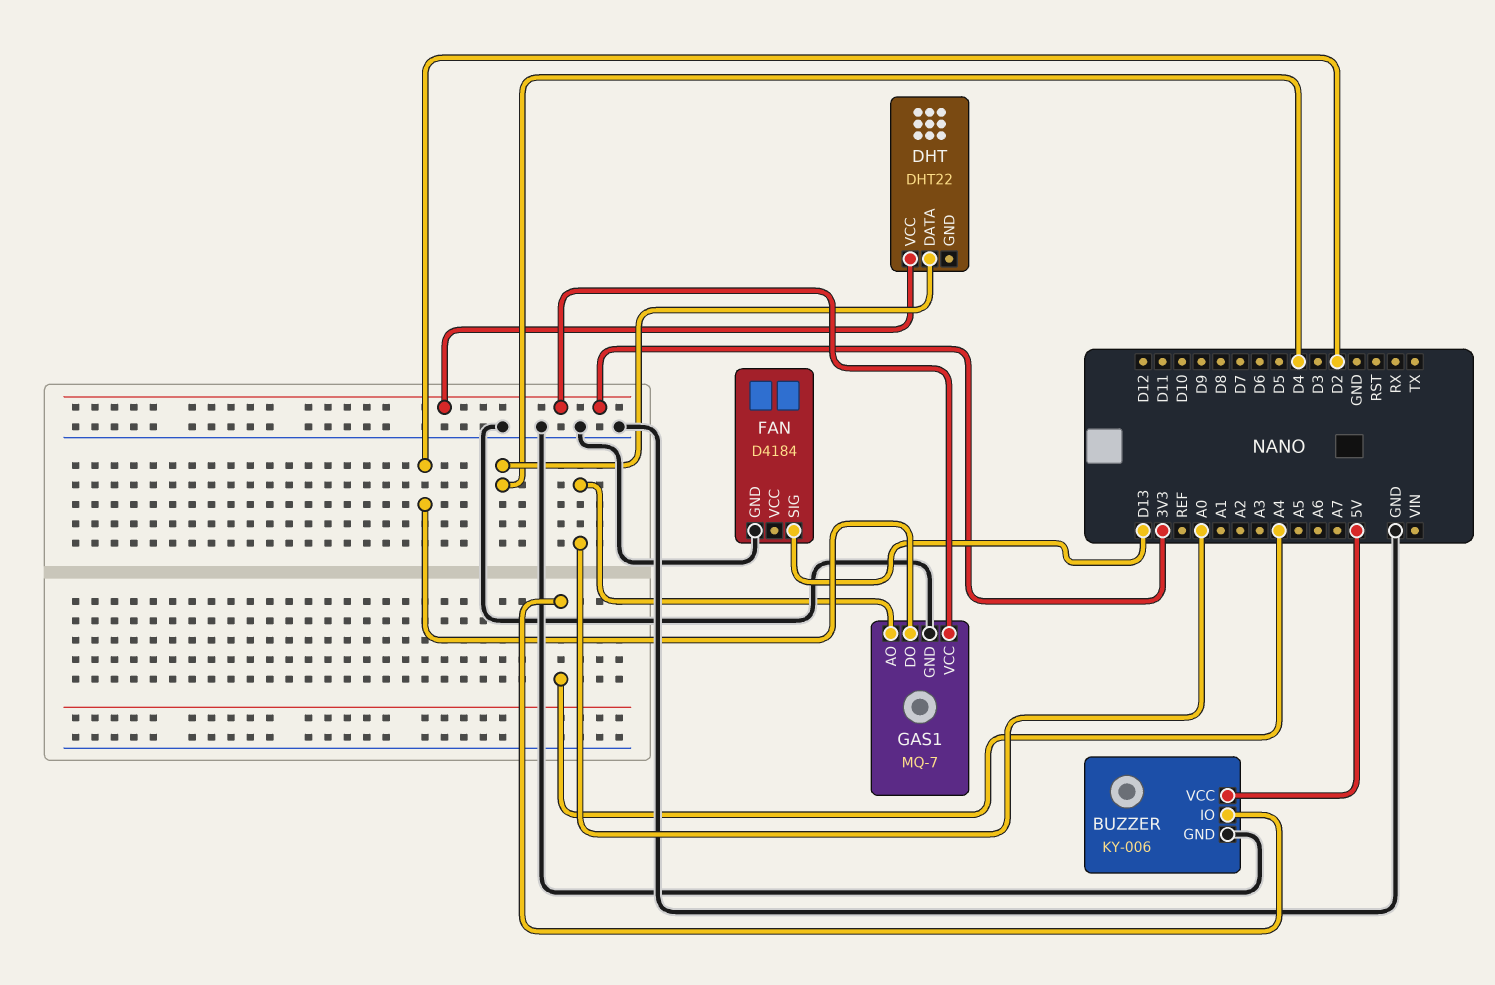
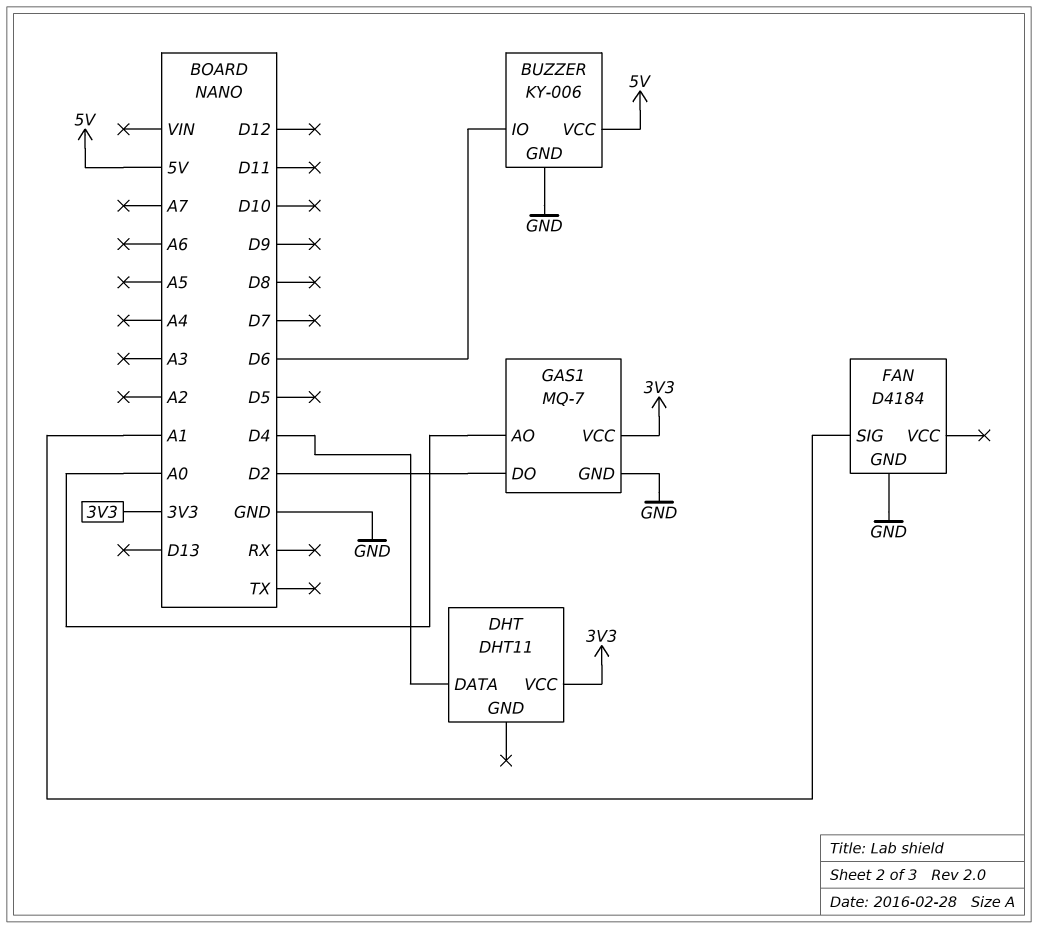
BUZZER pin IO: A4 -> D6
DHT: DHT22 -> DHT11
FAN pin SIG: D13 -> A1

